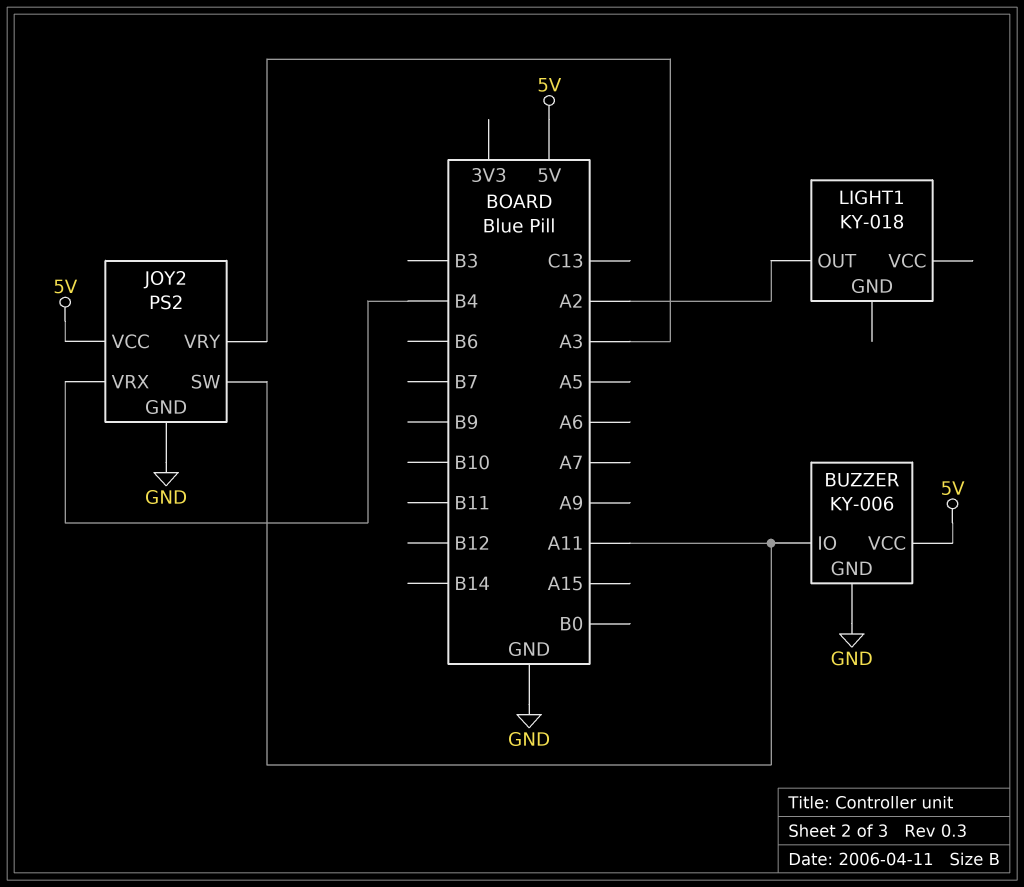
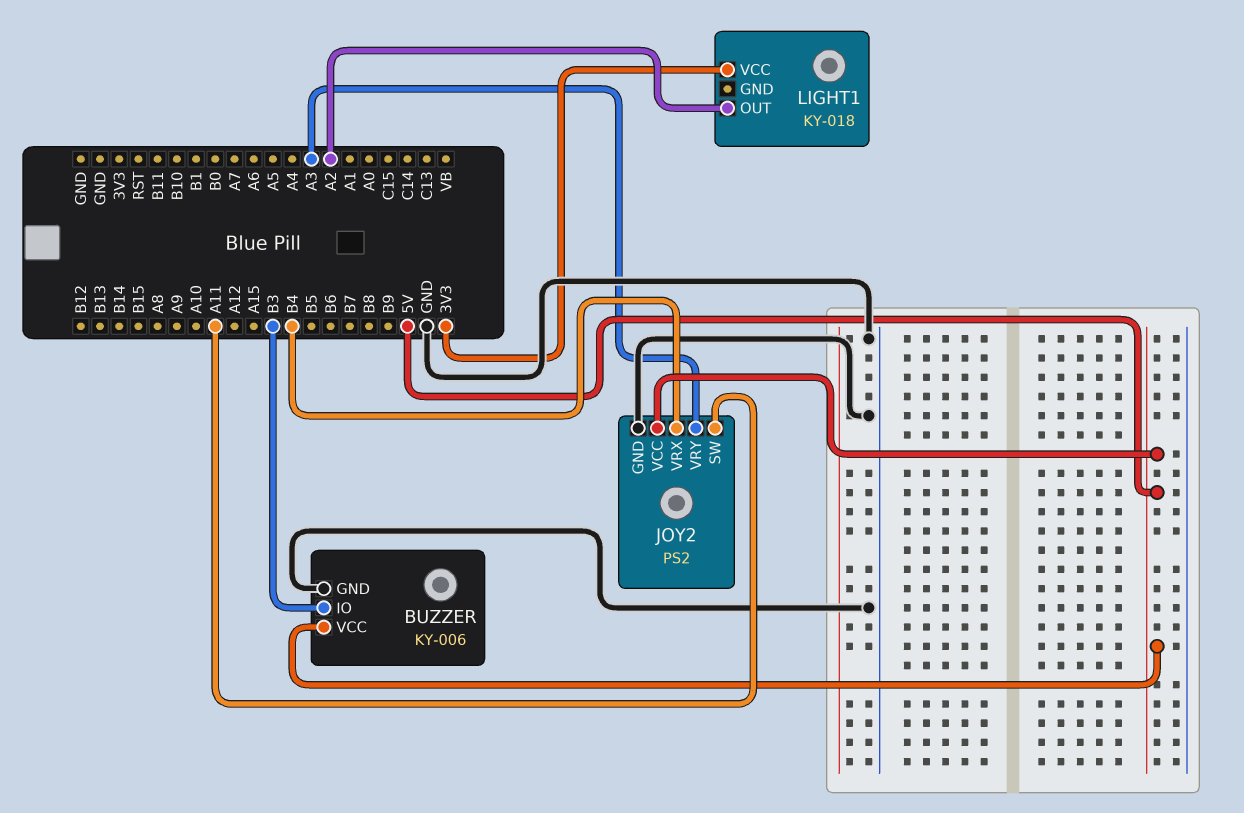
BUZZER pin IO: A11 -> B3
LIGHT1 pin VCC: none -> 3V3

